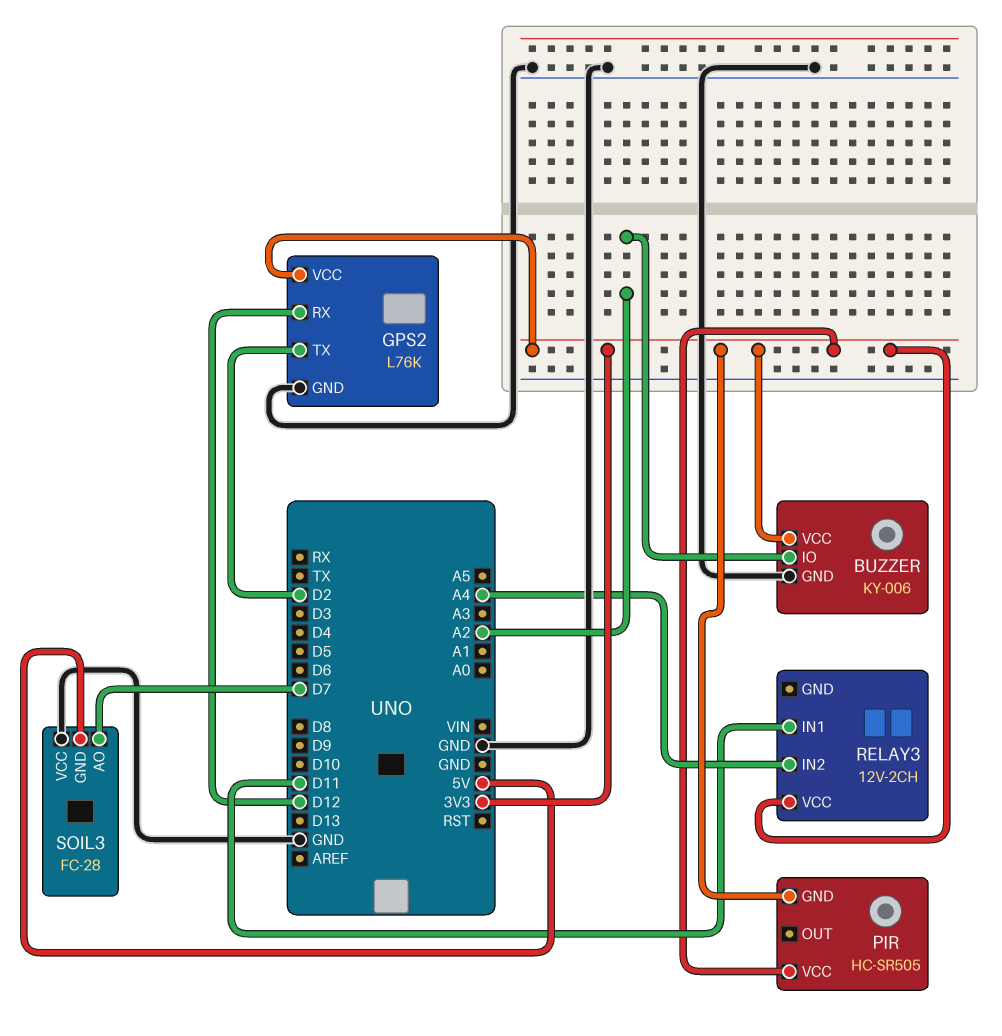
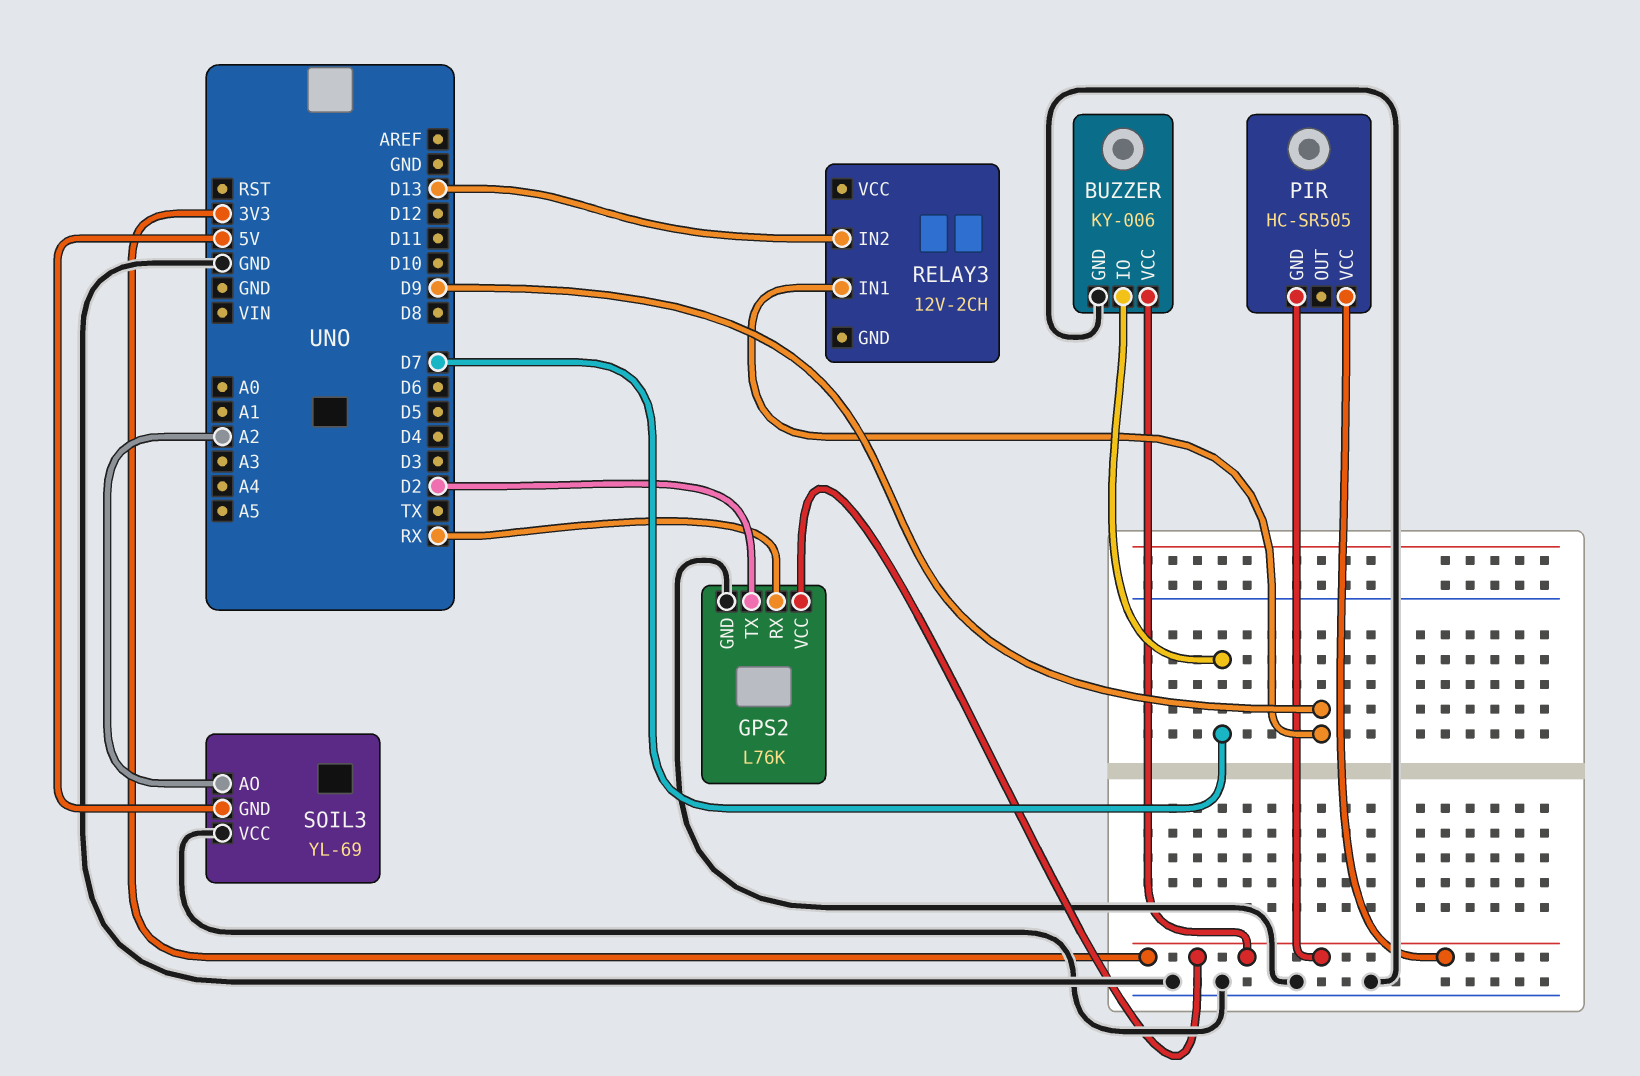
BUZZER pin IO: A2 -> D7
GPS2 pin RX: D12 -> RX
RELAY3 pin IN1: D11 -> D9
RELAY3 pin IN2: A4 -> D13
RELAY3 pin VCC: 3V3 -> none
SOIL3: FC-28 -> YL-69
SOIL3 pin AO: D7 -> A2

